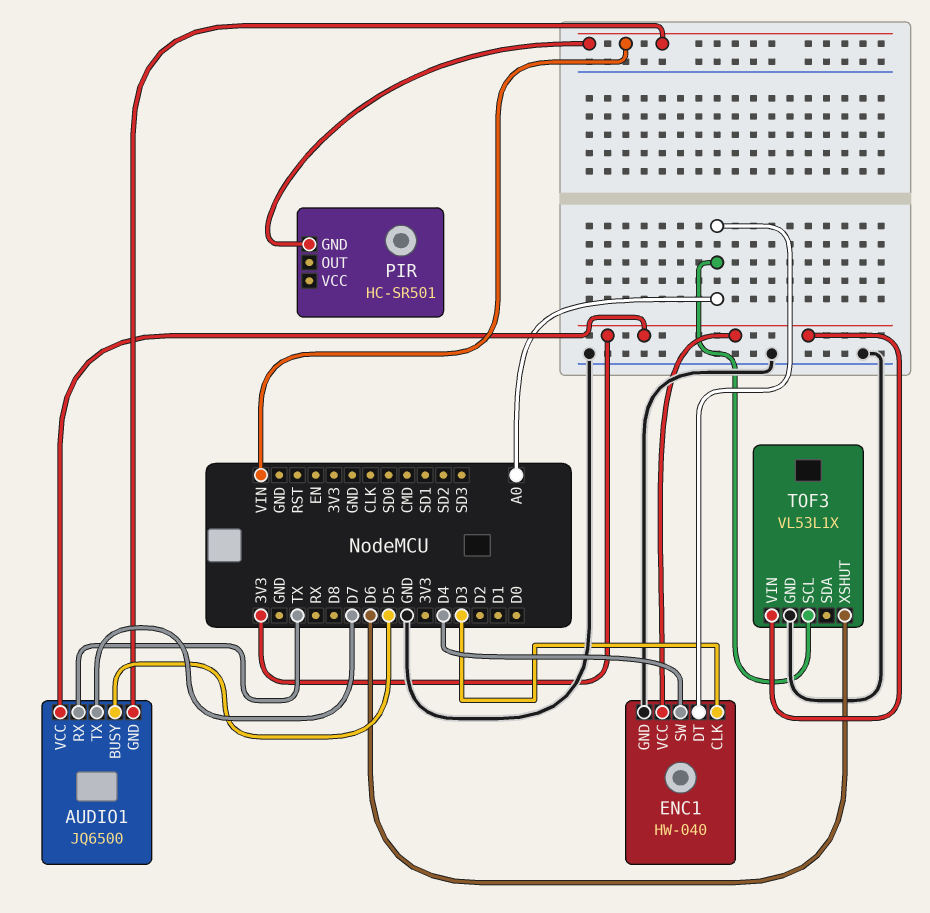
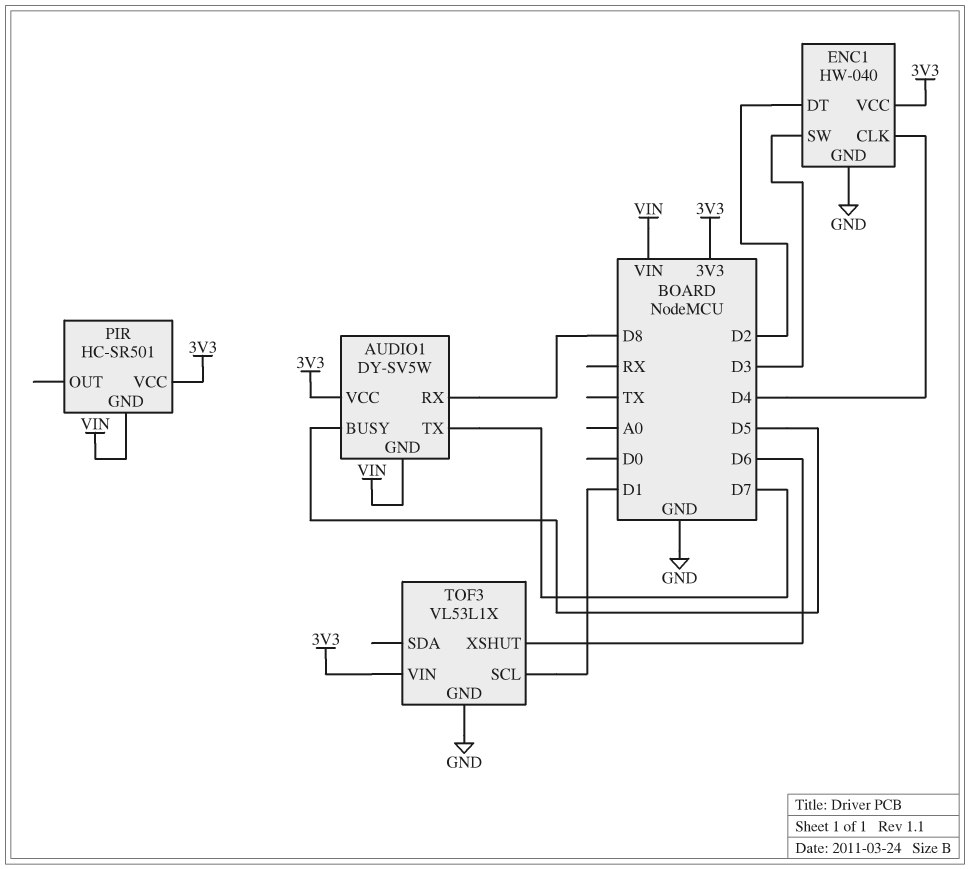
AUDIO1: JQ6500 -> DY-SV5W
AUDIO1 pin RX: TX -> D8
ENC1 pin CLK: D3 -> D4
ENC1 pin DT: A0 -> D2
ENC1 pin SW: D4 -> D3
PIR pin VCC: none -> 3V3
TOF3 pin SCL: A0 -> D1

